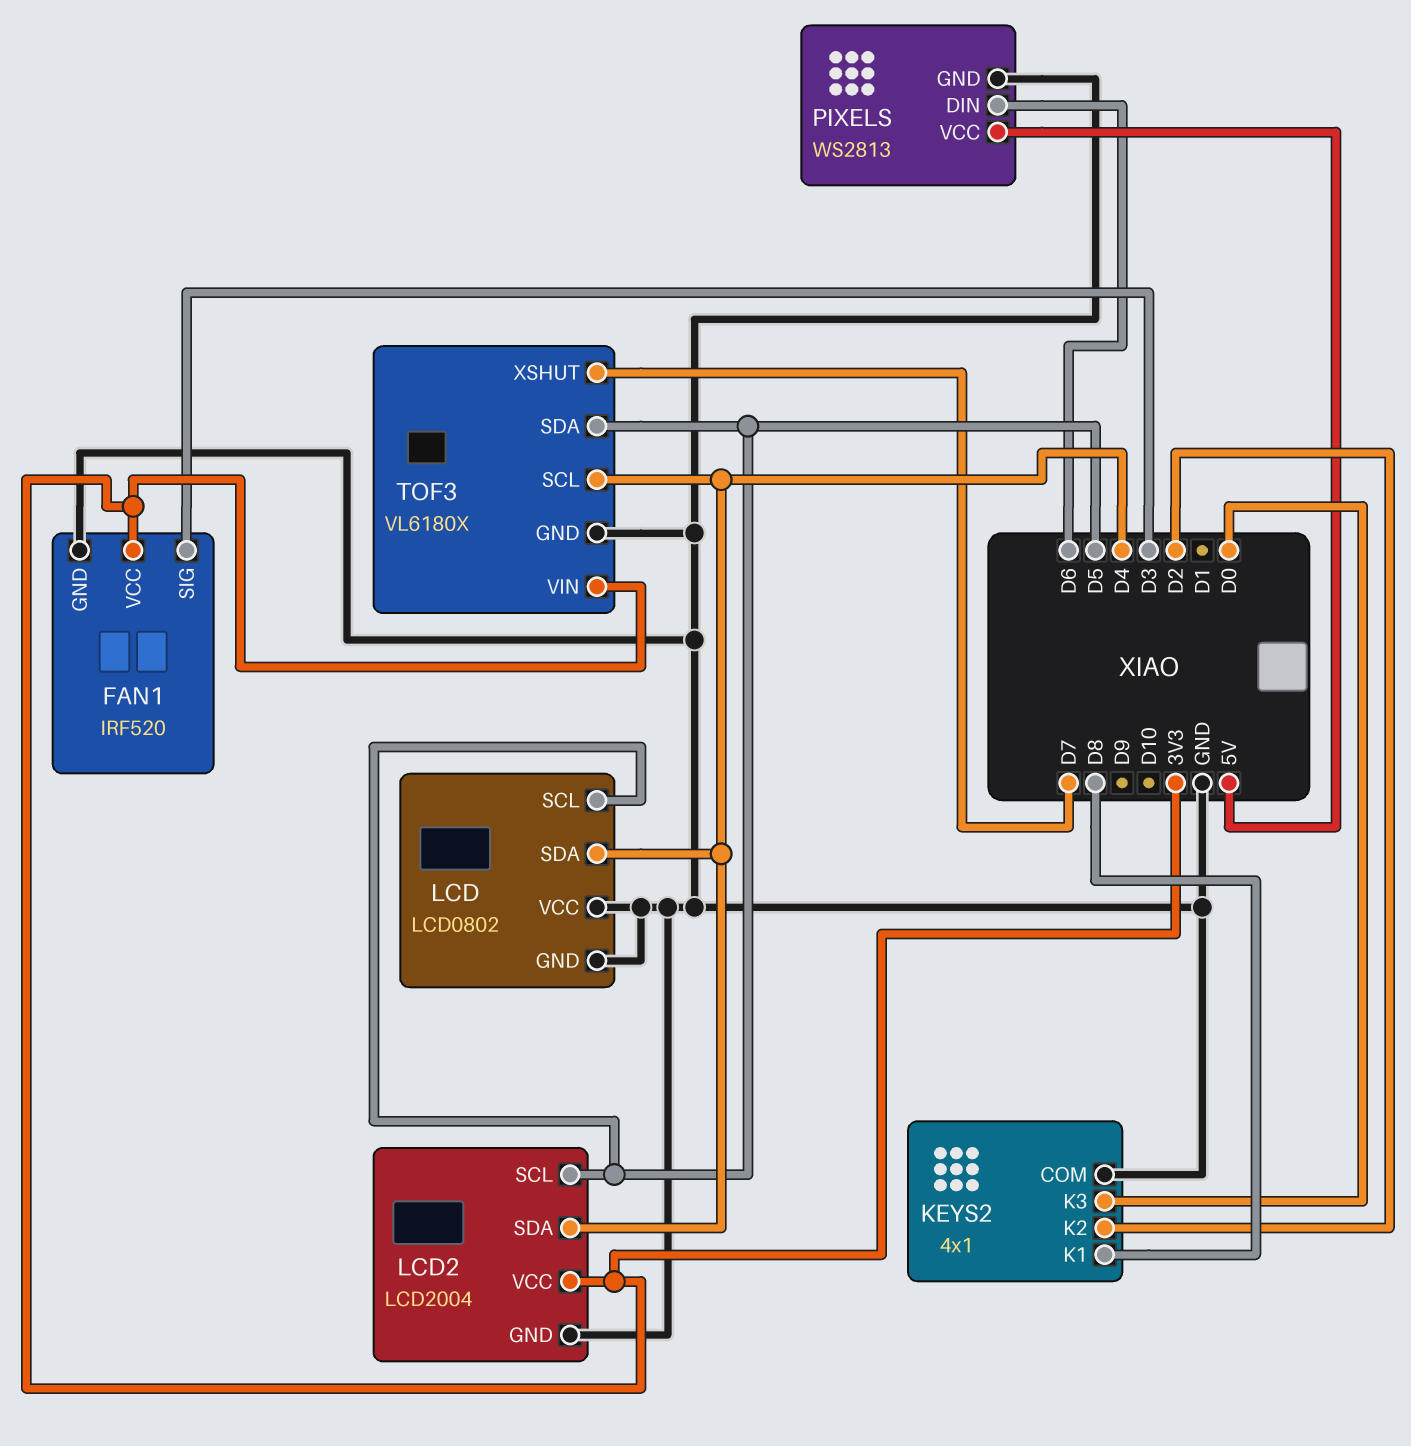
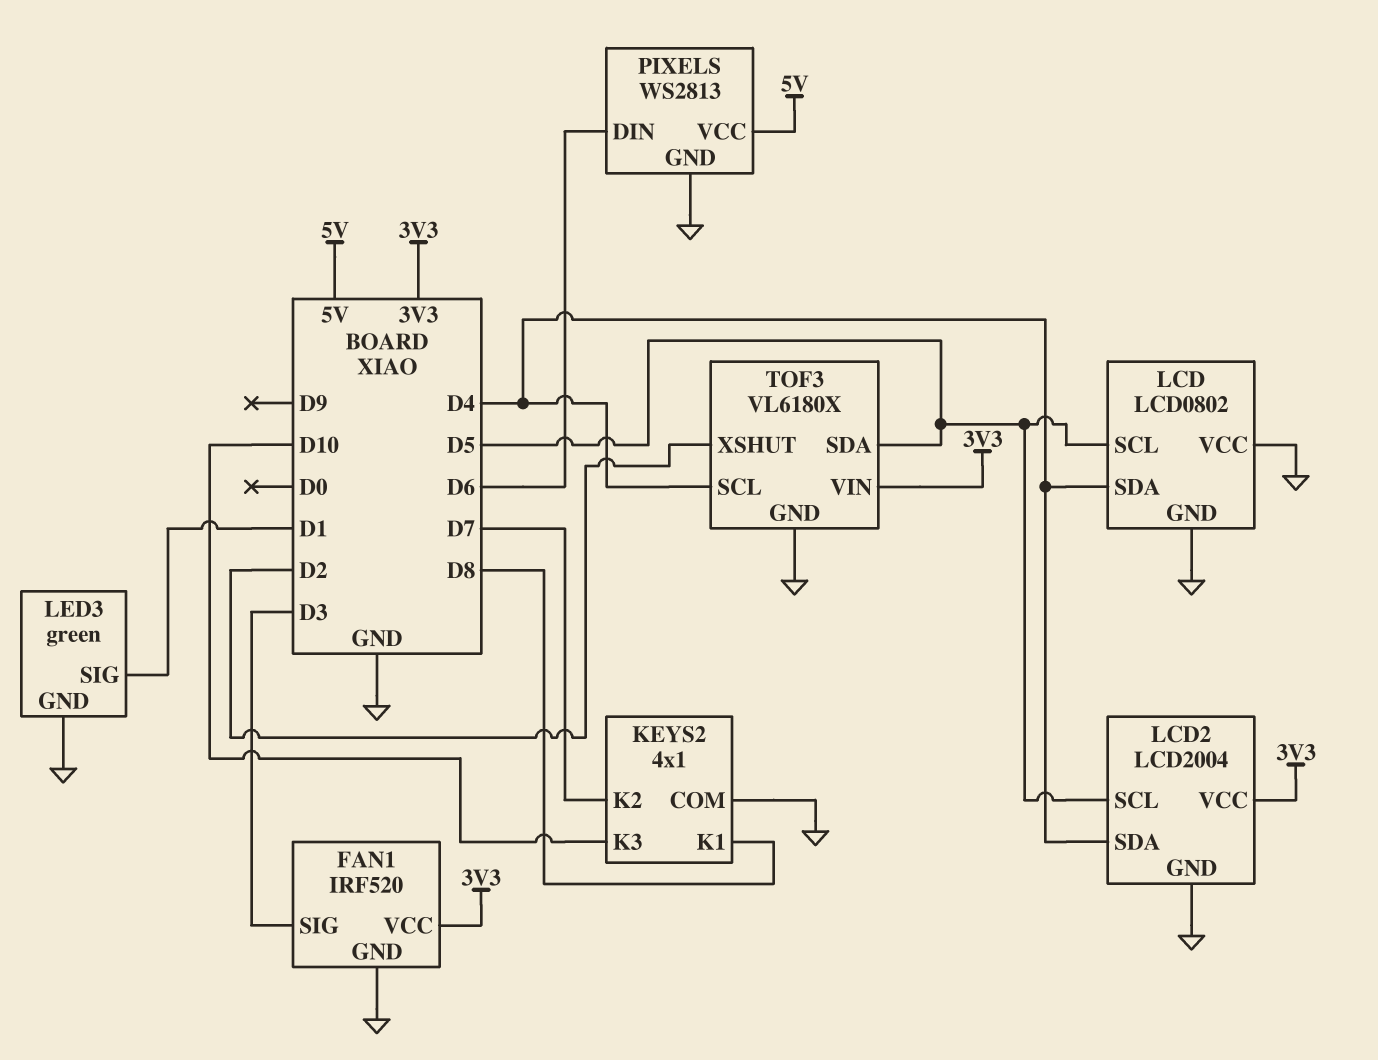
KEYS2 pin K2: D2 -> D7
KEYS2 pin K3: D0 -> D10
LED3: none -> green
LED3 pin GND: none -> GND
LED3 pin SIG: none -> D1
TOF3 pin XSHUT: D7 -> D2

